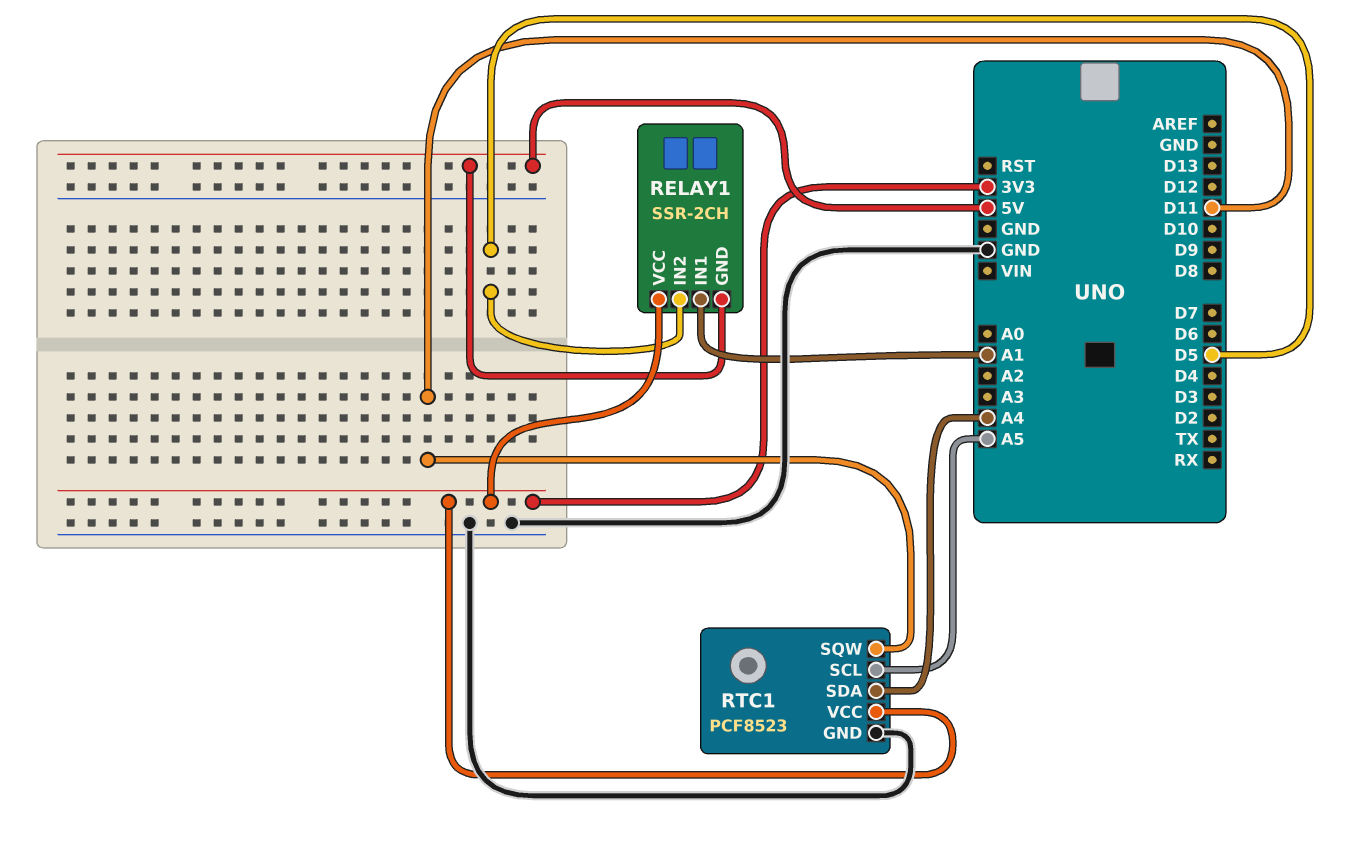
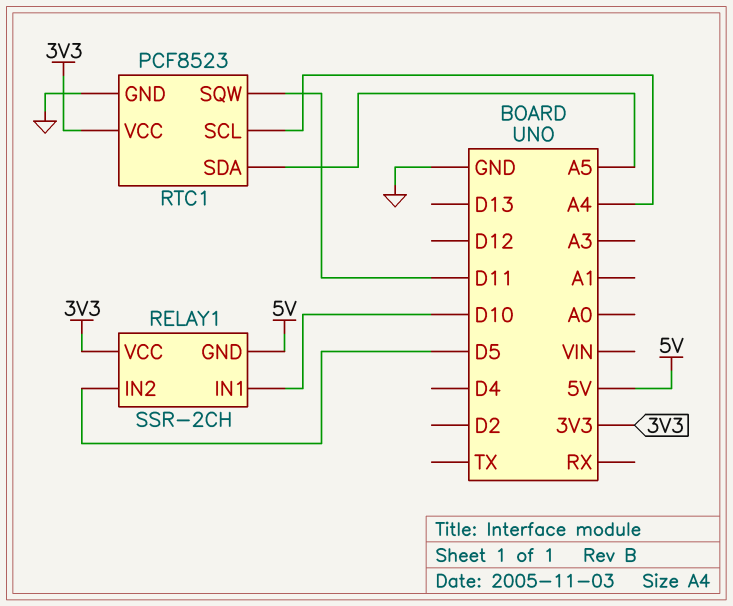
RELAY1 pin IN1: A1 -> D10
RTC1 pin SCL: A5 -> A4
RTC1 pin SDA: A4 -> A5

